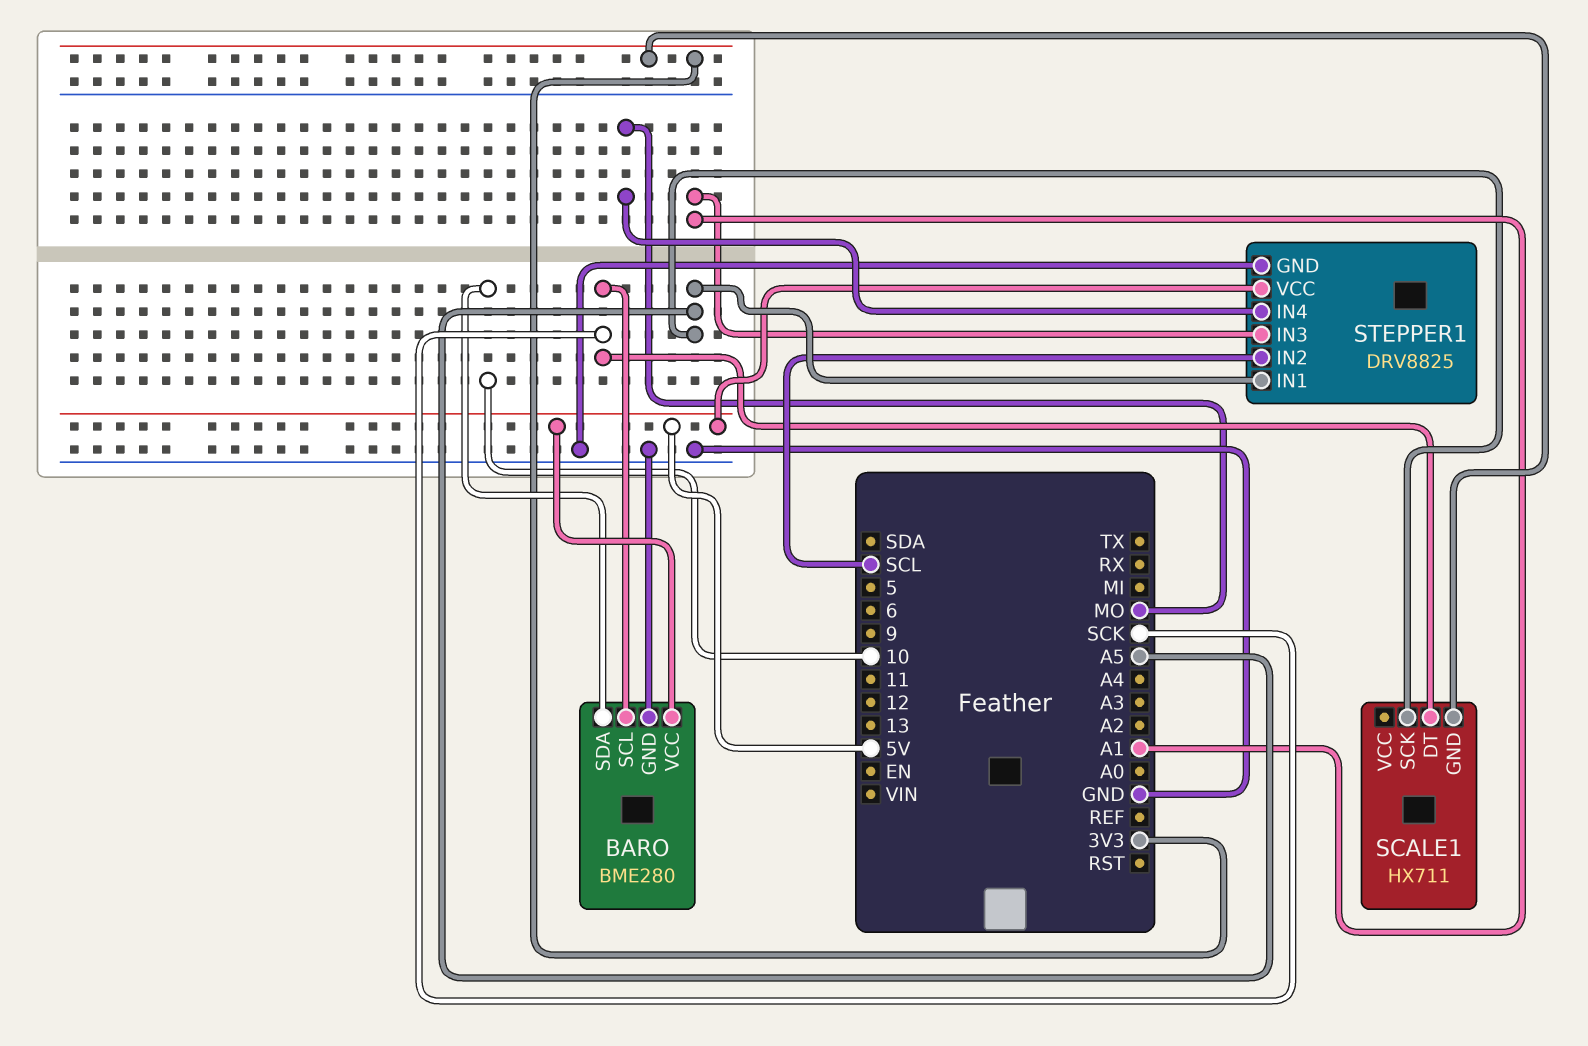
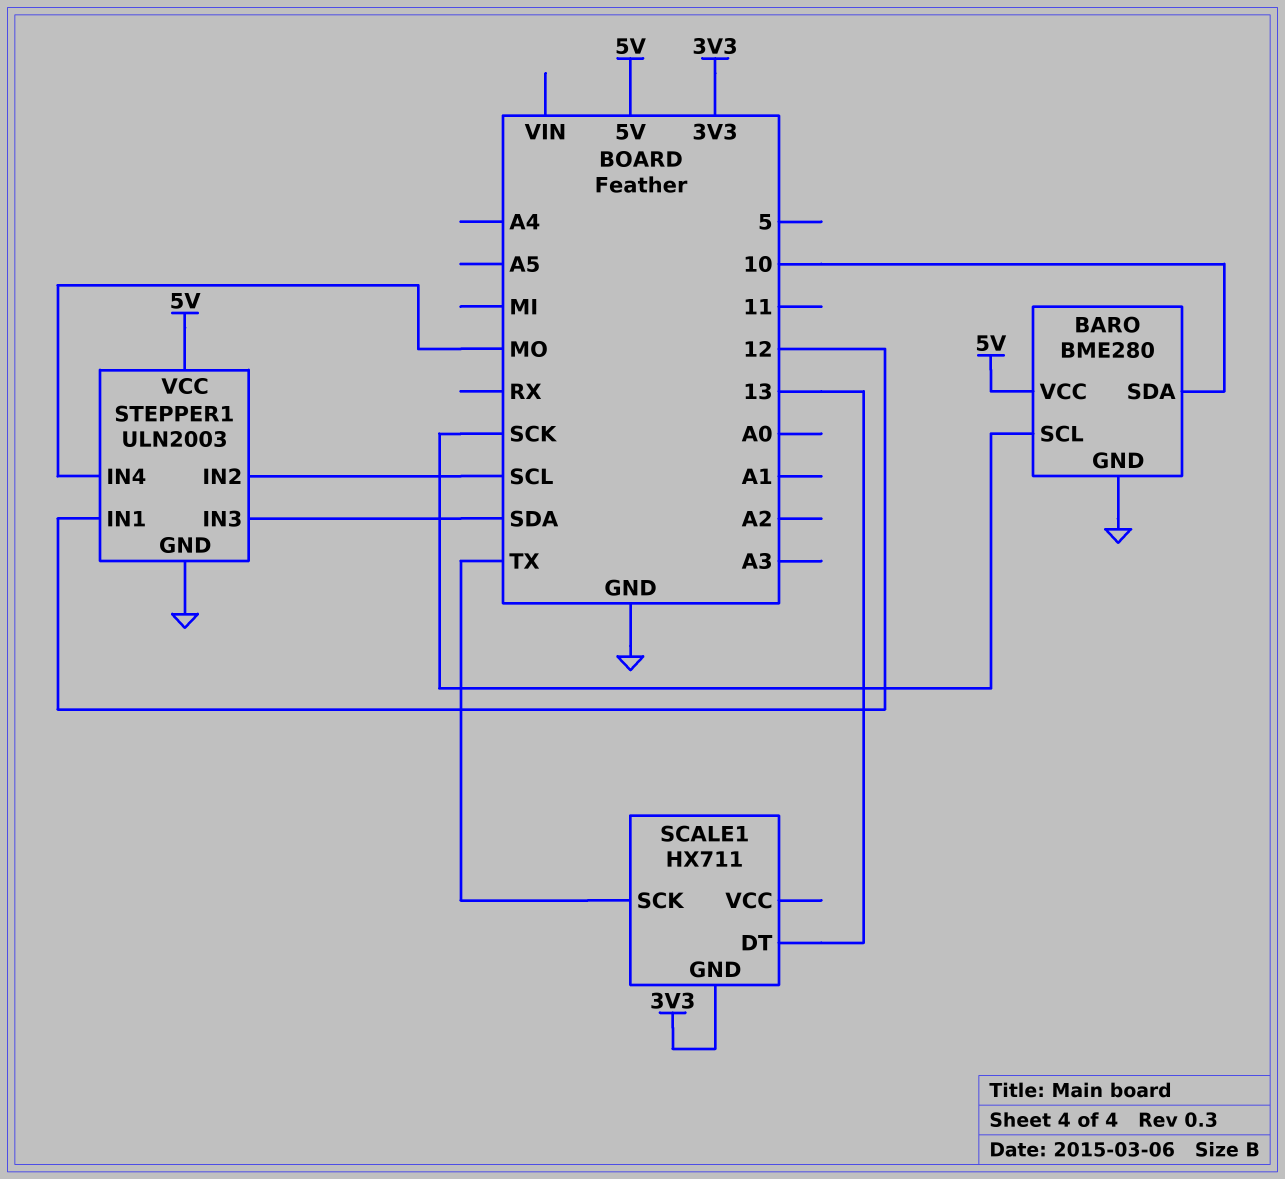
SCALE1 pin DT: SCK -> 13
SCALE1 pin SCK: A5 -> TX
STEPPER1: DRV8825 -> ULN2003
STEPPER1 pin IN1: A5 -> 12
STEPPER1 pin IN3: A1 -> SDA

